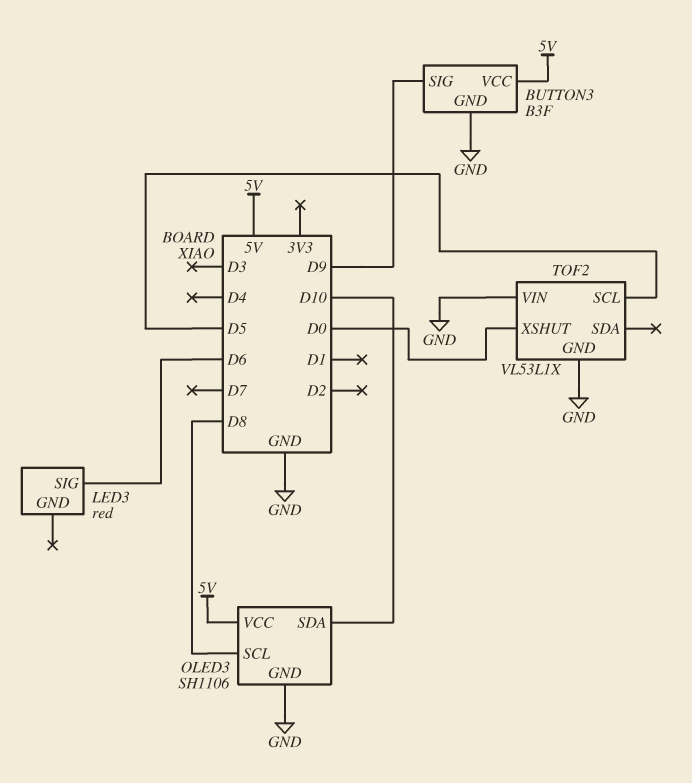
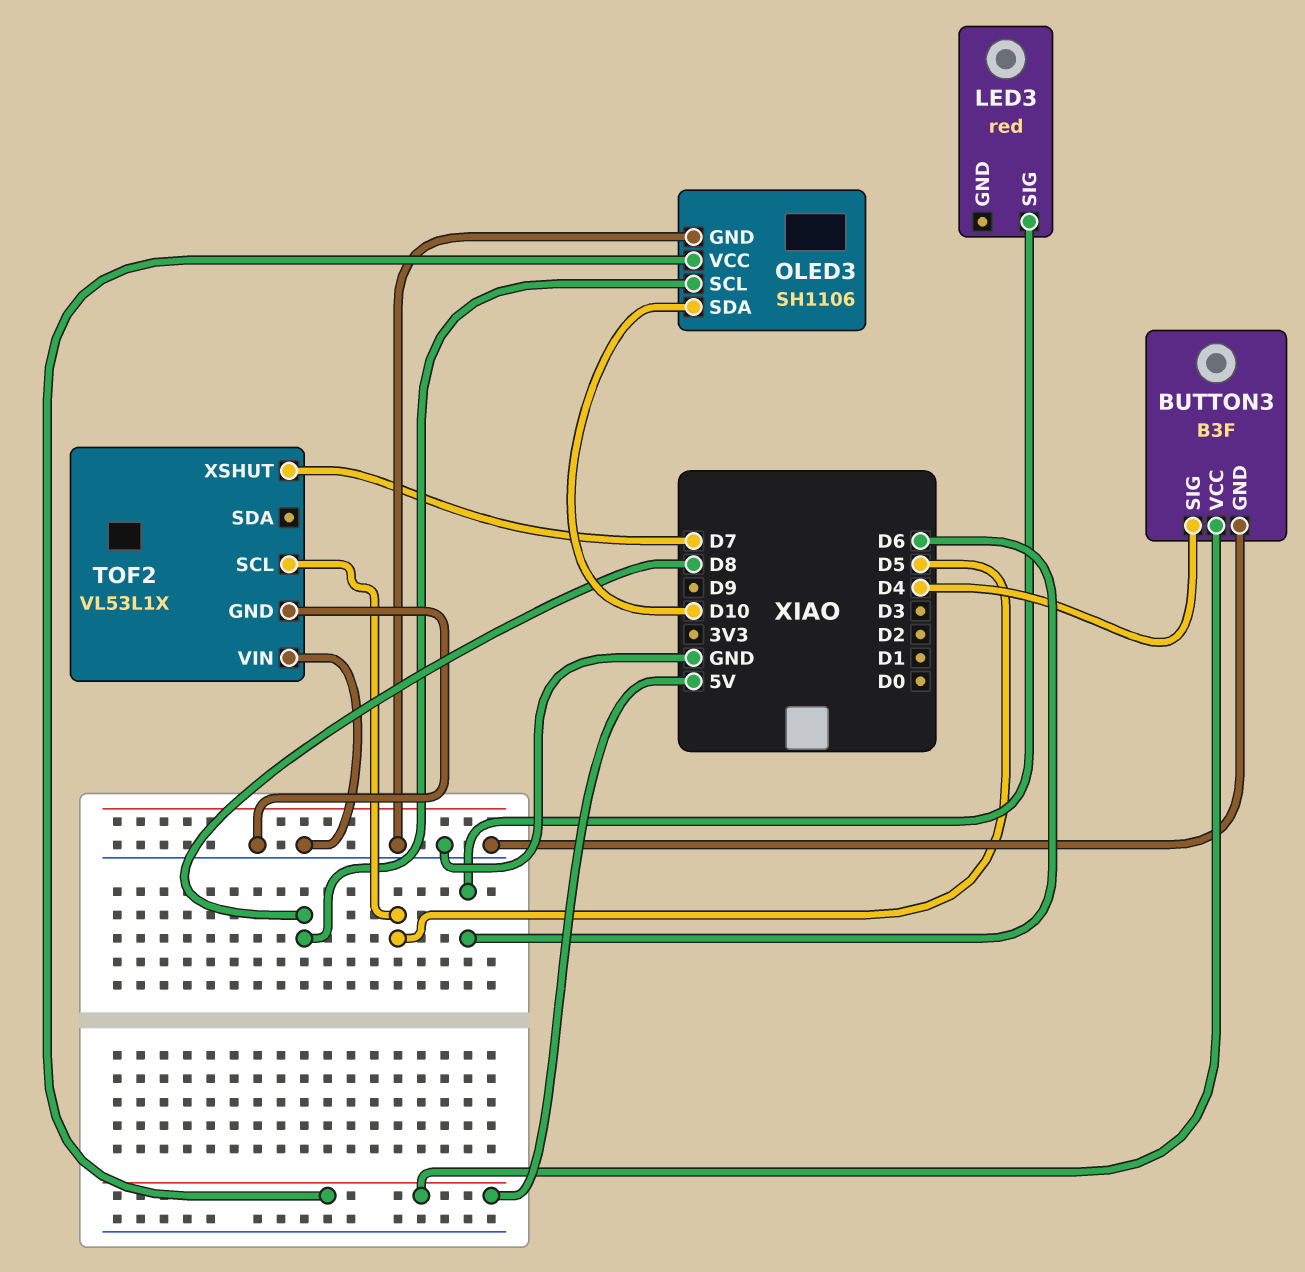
BUTTON3 pin SIG: D9 -> D4
TOF2 pin XSHUT: D0 -> D7

